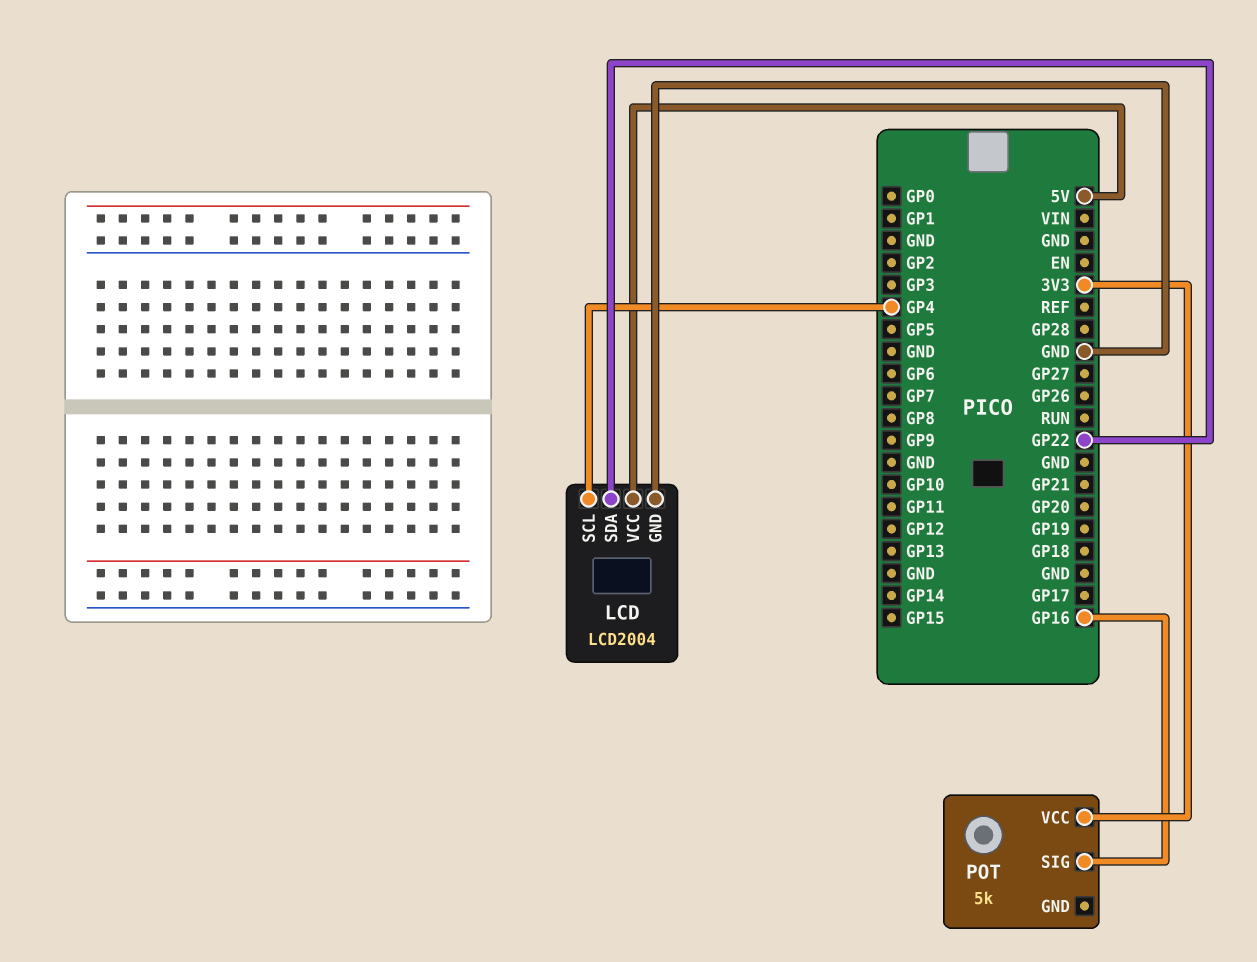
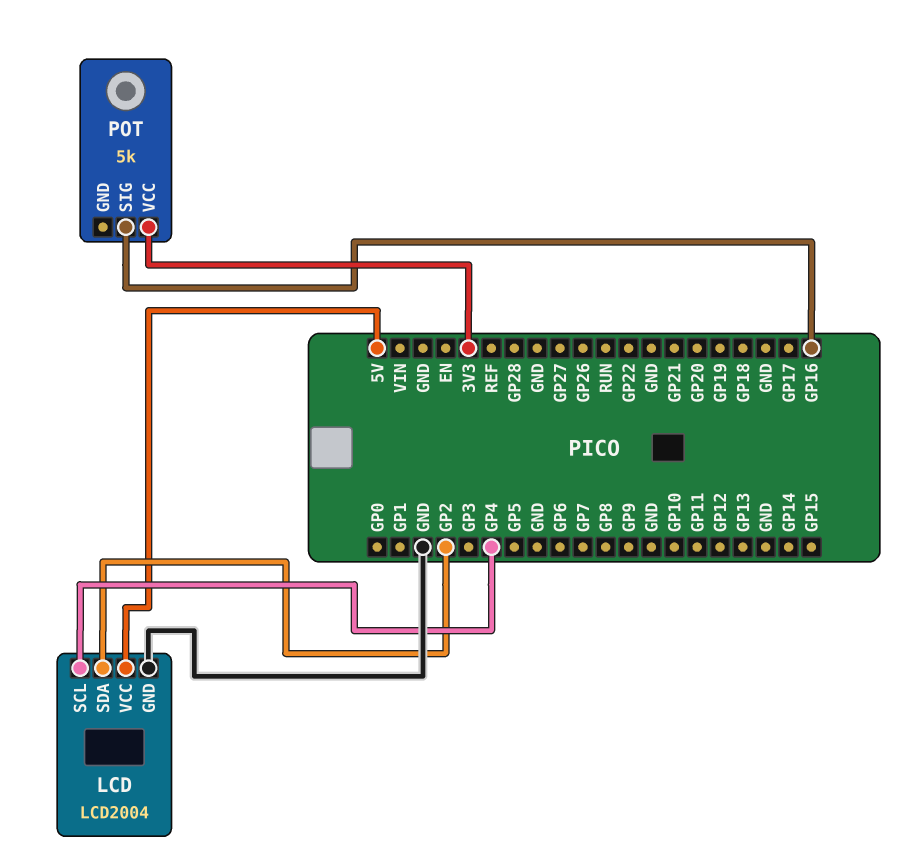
LCD pin SDA: GP22 -> GP2

